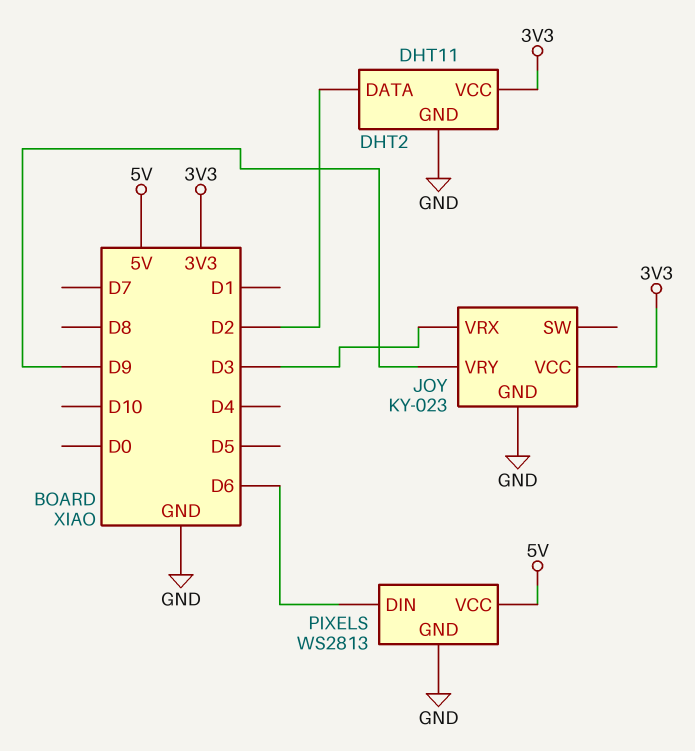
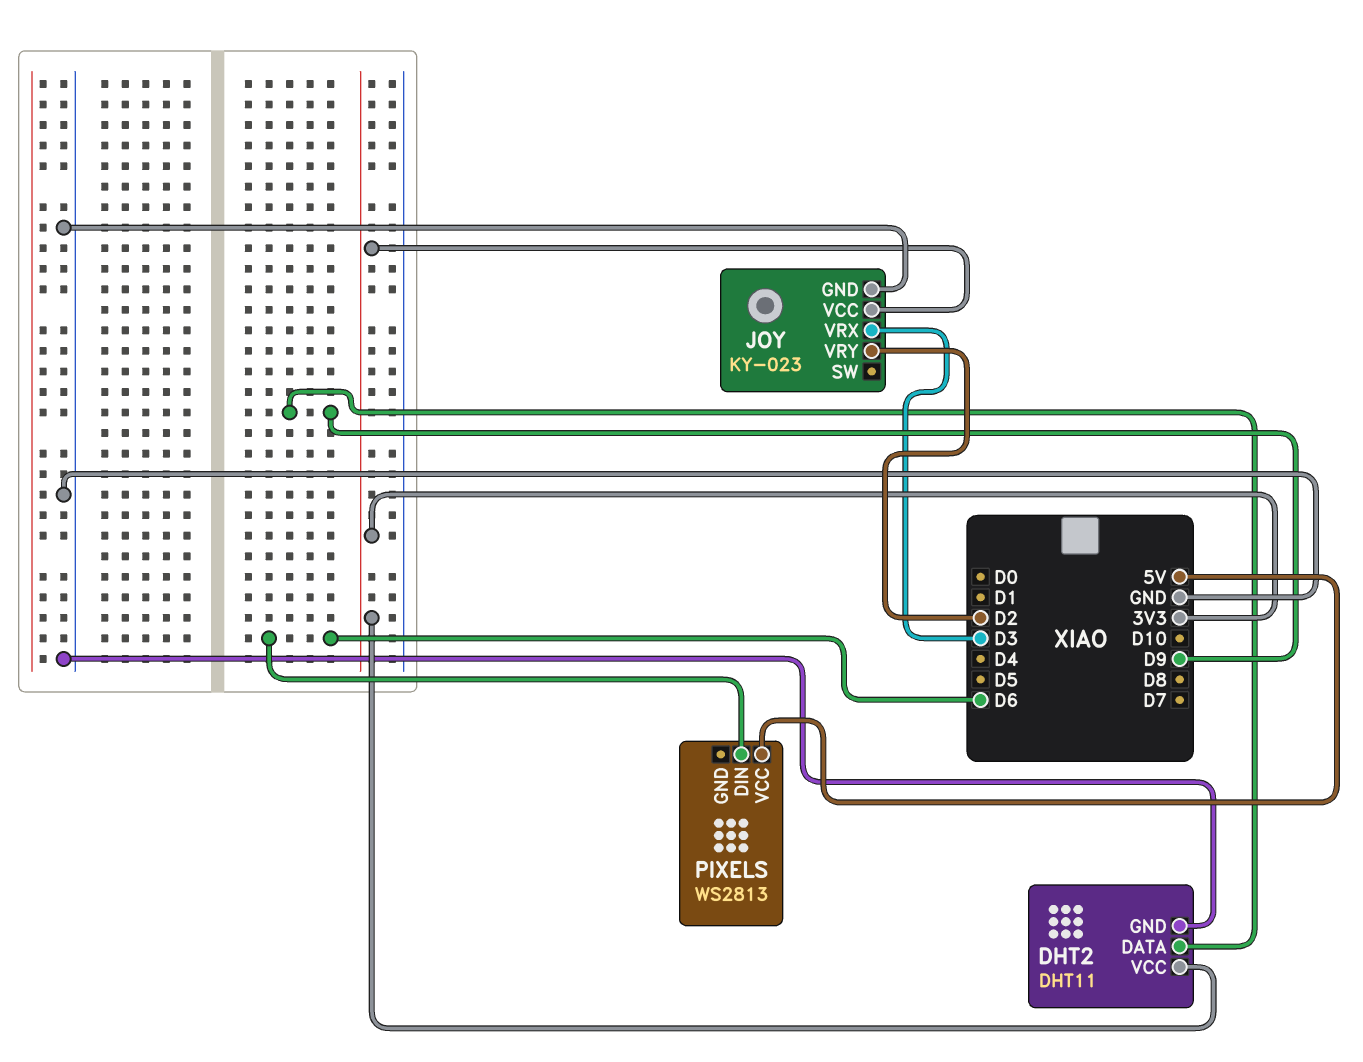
DHT2 pin DATA: D2 -> D9
JOY pin VRY: D9 -> D2
PIXELS pin GND: GND -> none

